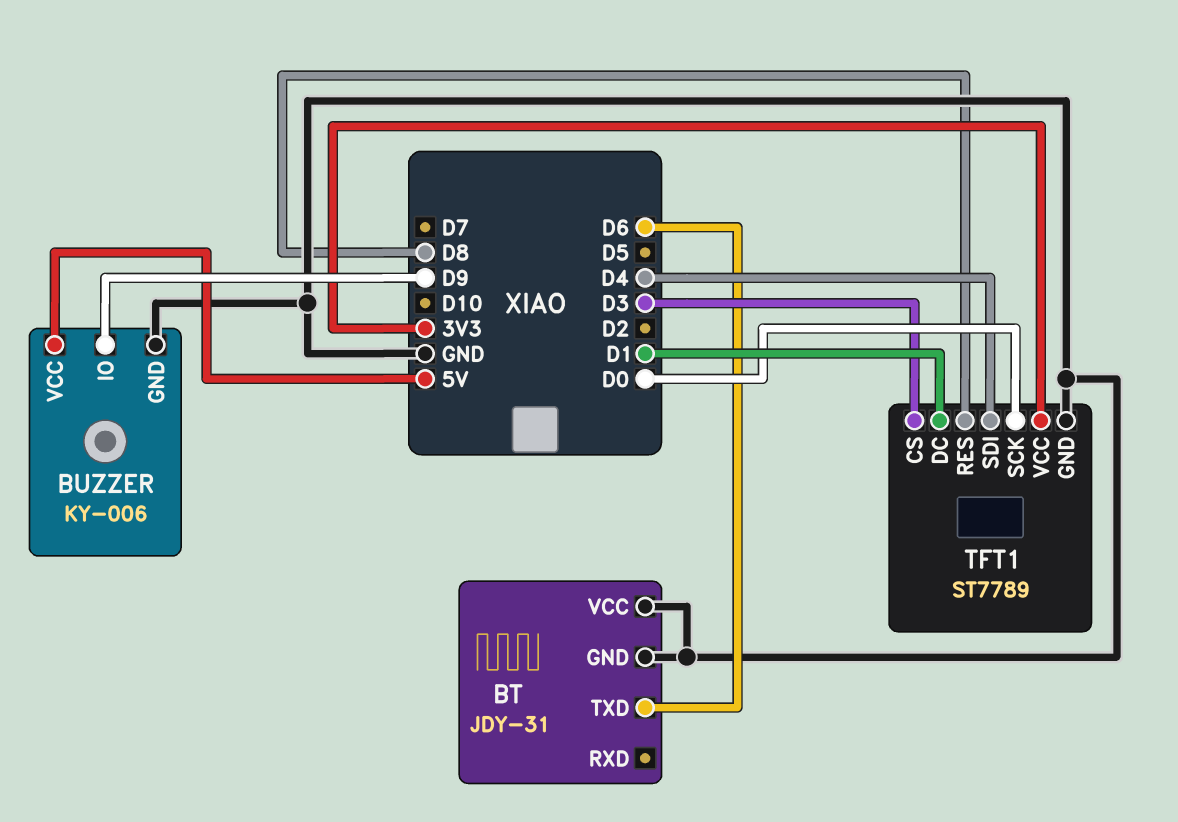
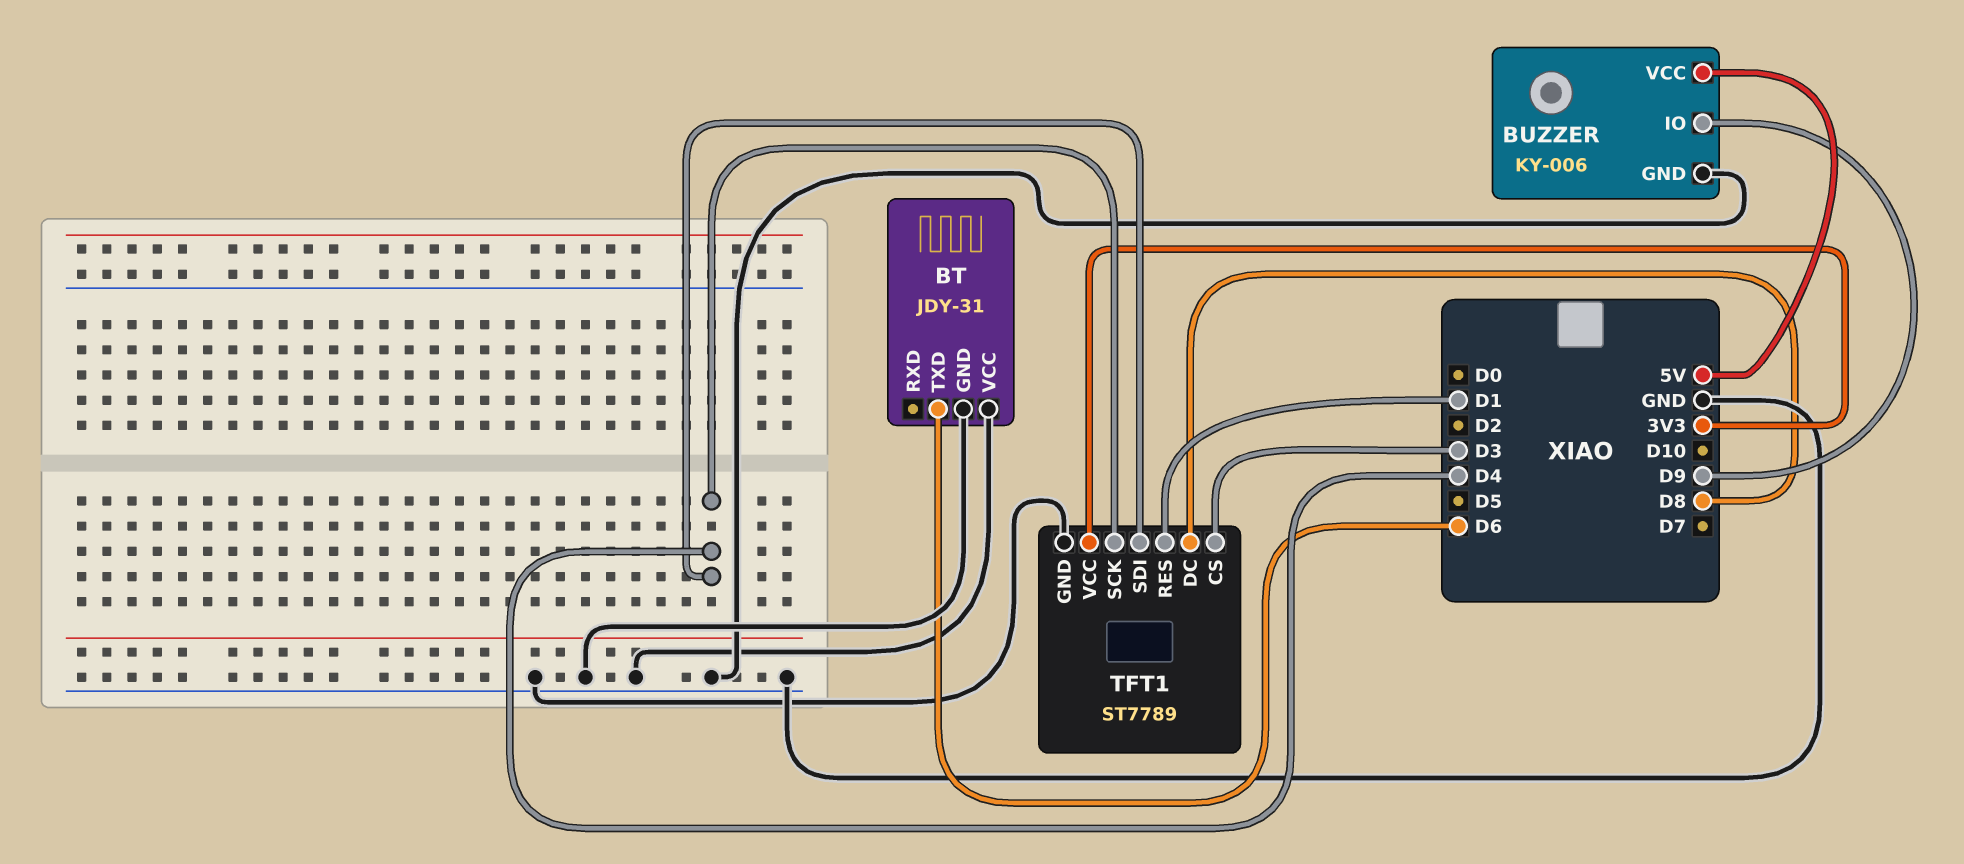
TFT1 pin DC: D1 -> D8
TFT1 pin RES: D8 -> D1
TFT1 pin SCK: D0 -> D4

